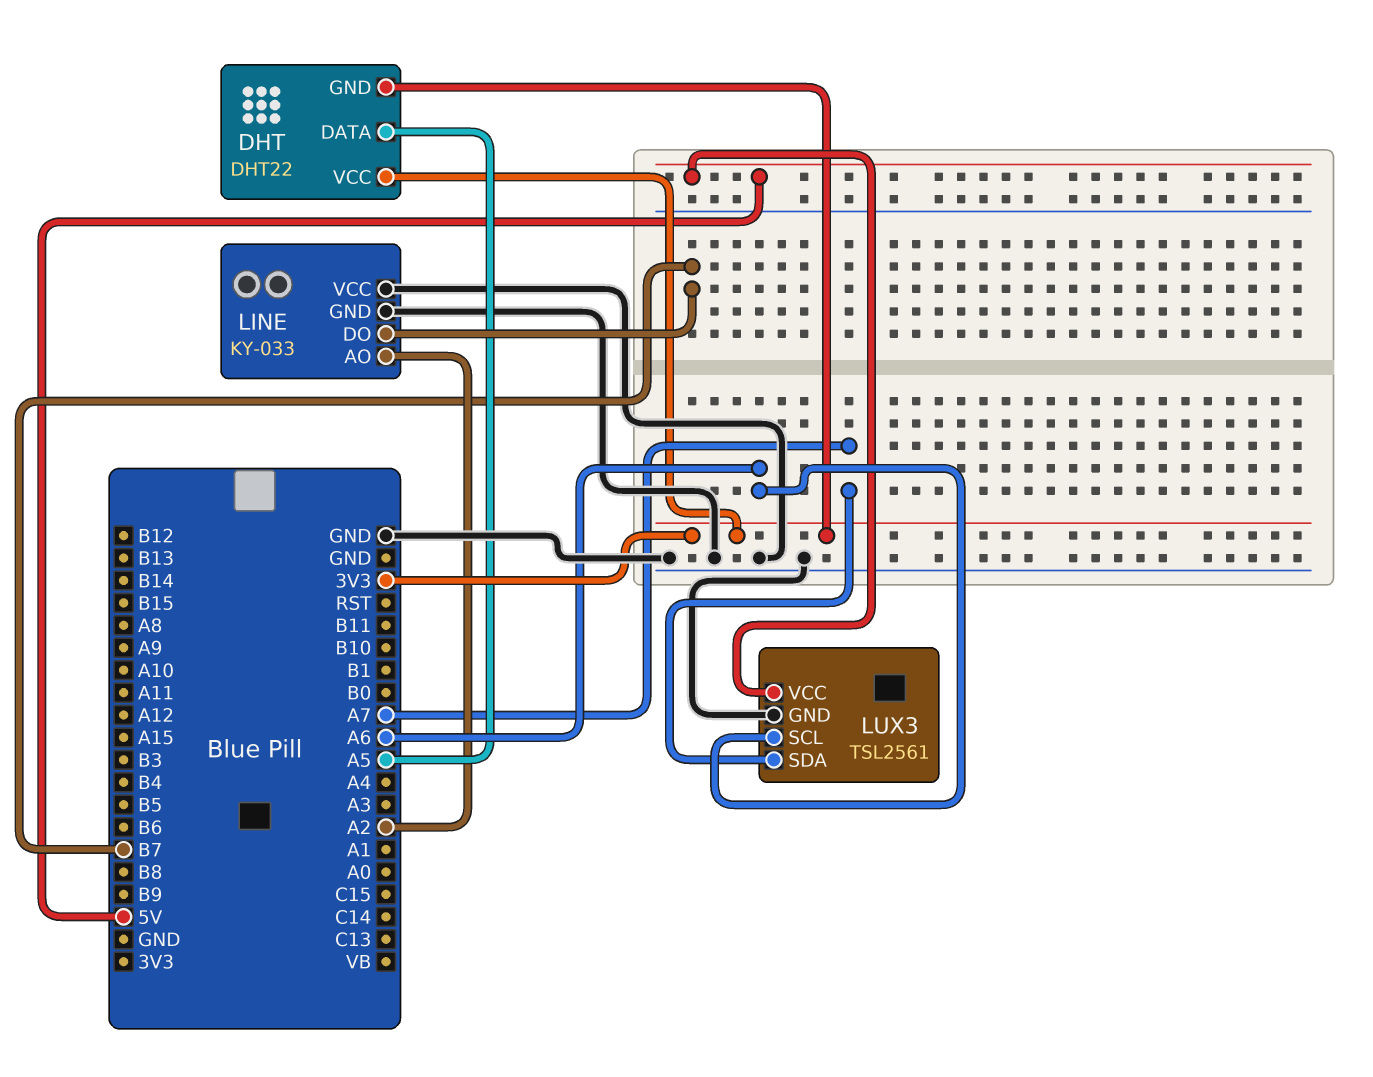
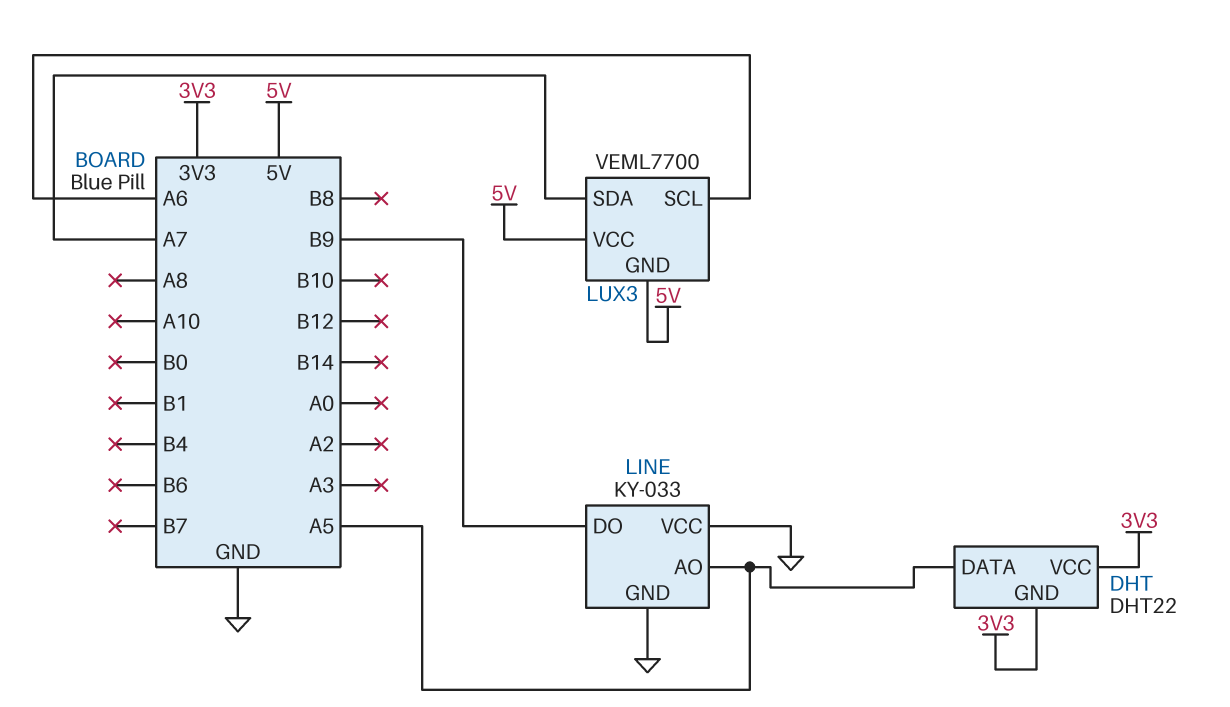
LINE pin AO: A2 -> A5
LINE pin DO: B7 -> B9
LUX3: TSL2561 -> VEML7700
LUX3 pin GND: GND -> 5V

